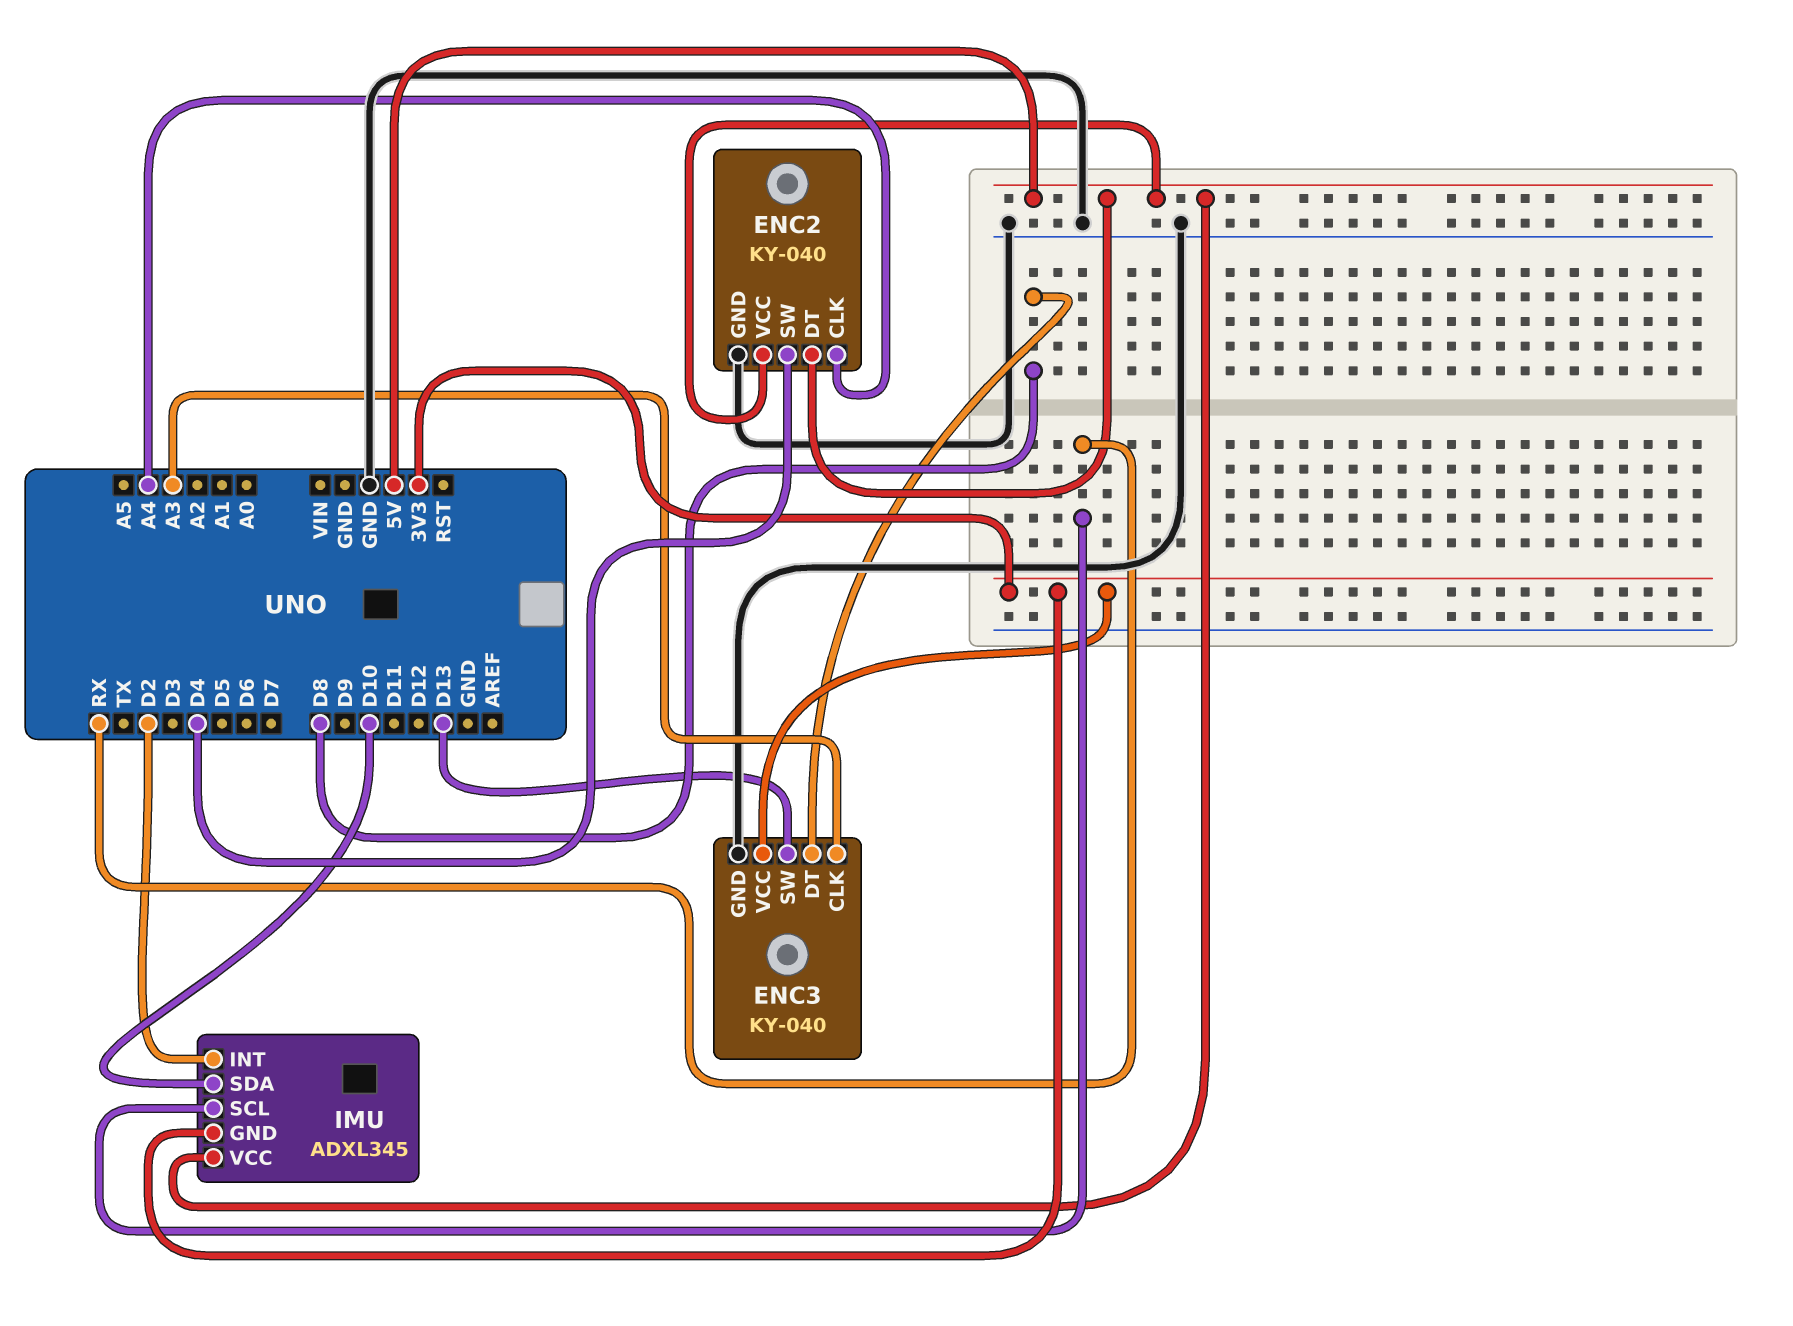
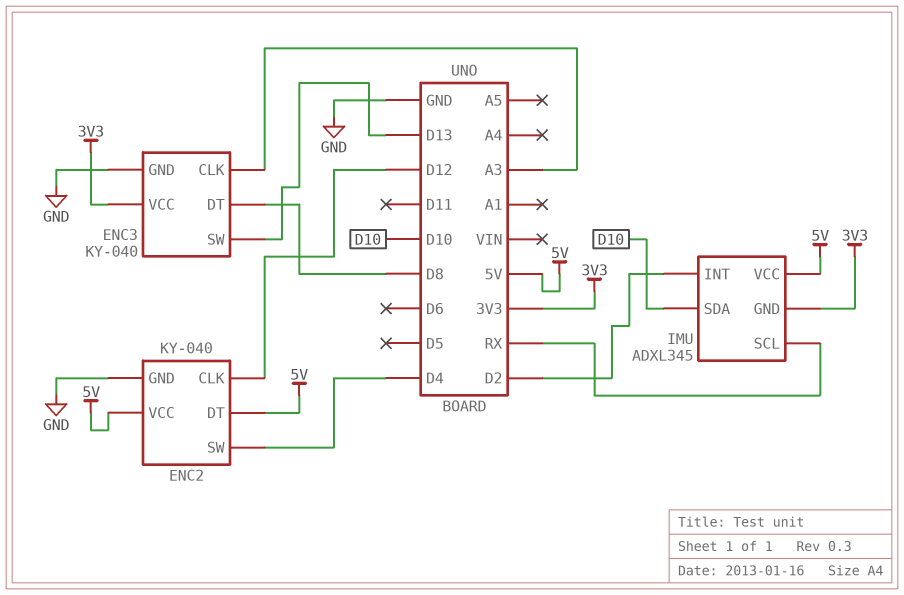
ENC2 pin CLK: A4 -> D12

